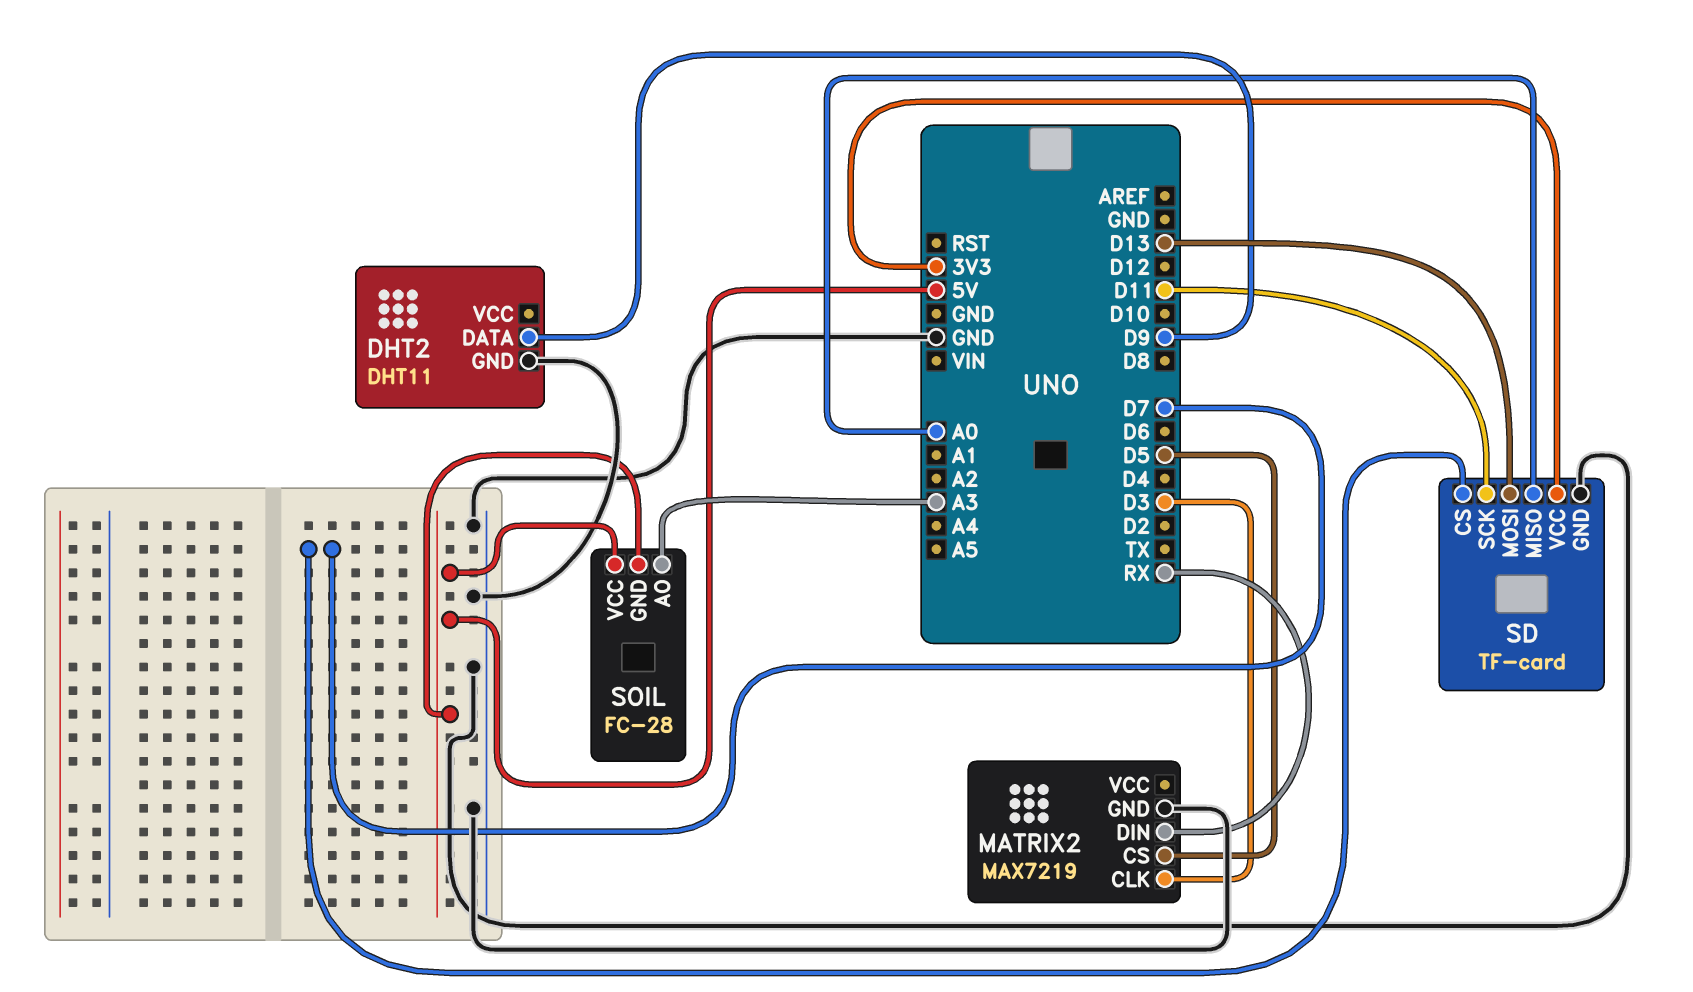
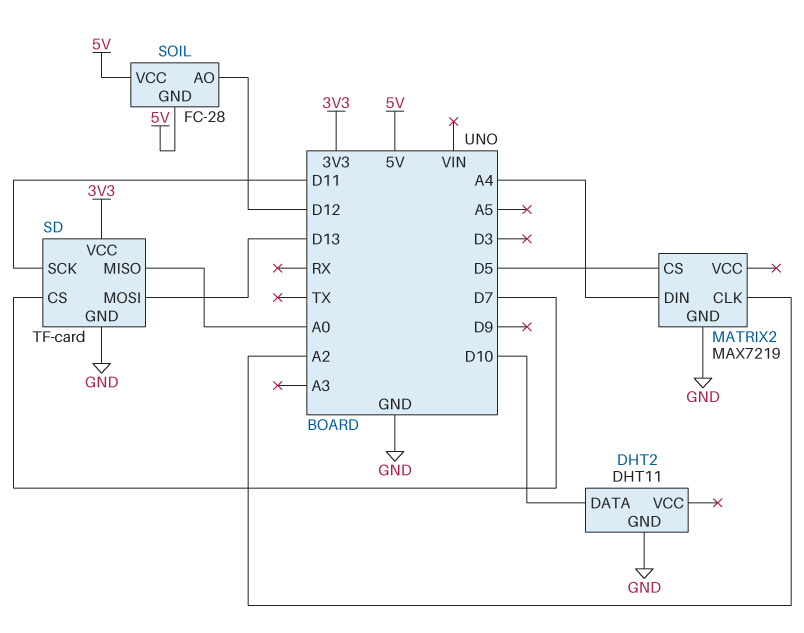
DHT2 pin DATA: D9 -> D10
MATRIX2 pin CLK: D3 -> A2
MATRIX2 pin DIN: RX -> A4
SOIL pin AO: A3 -> D12

